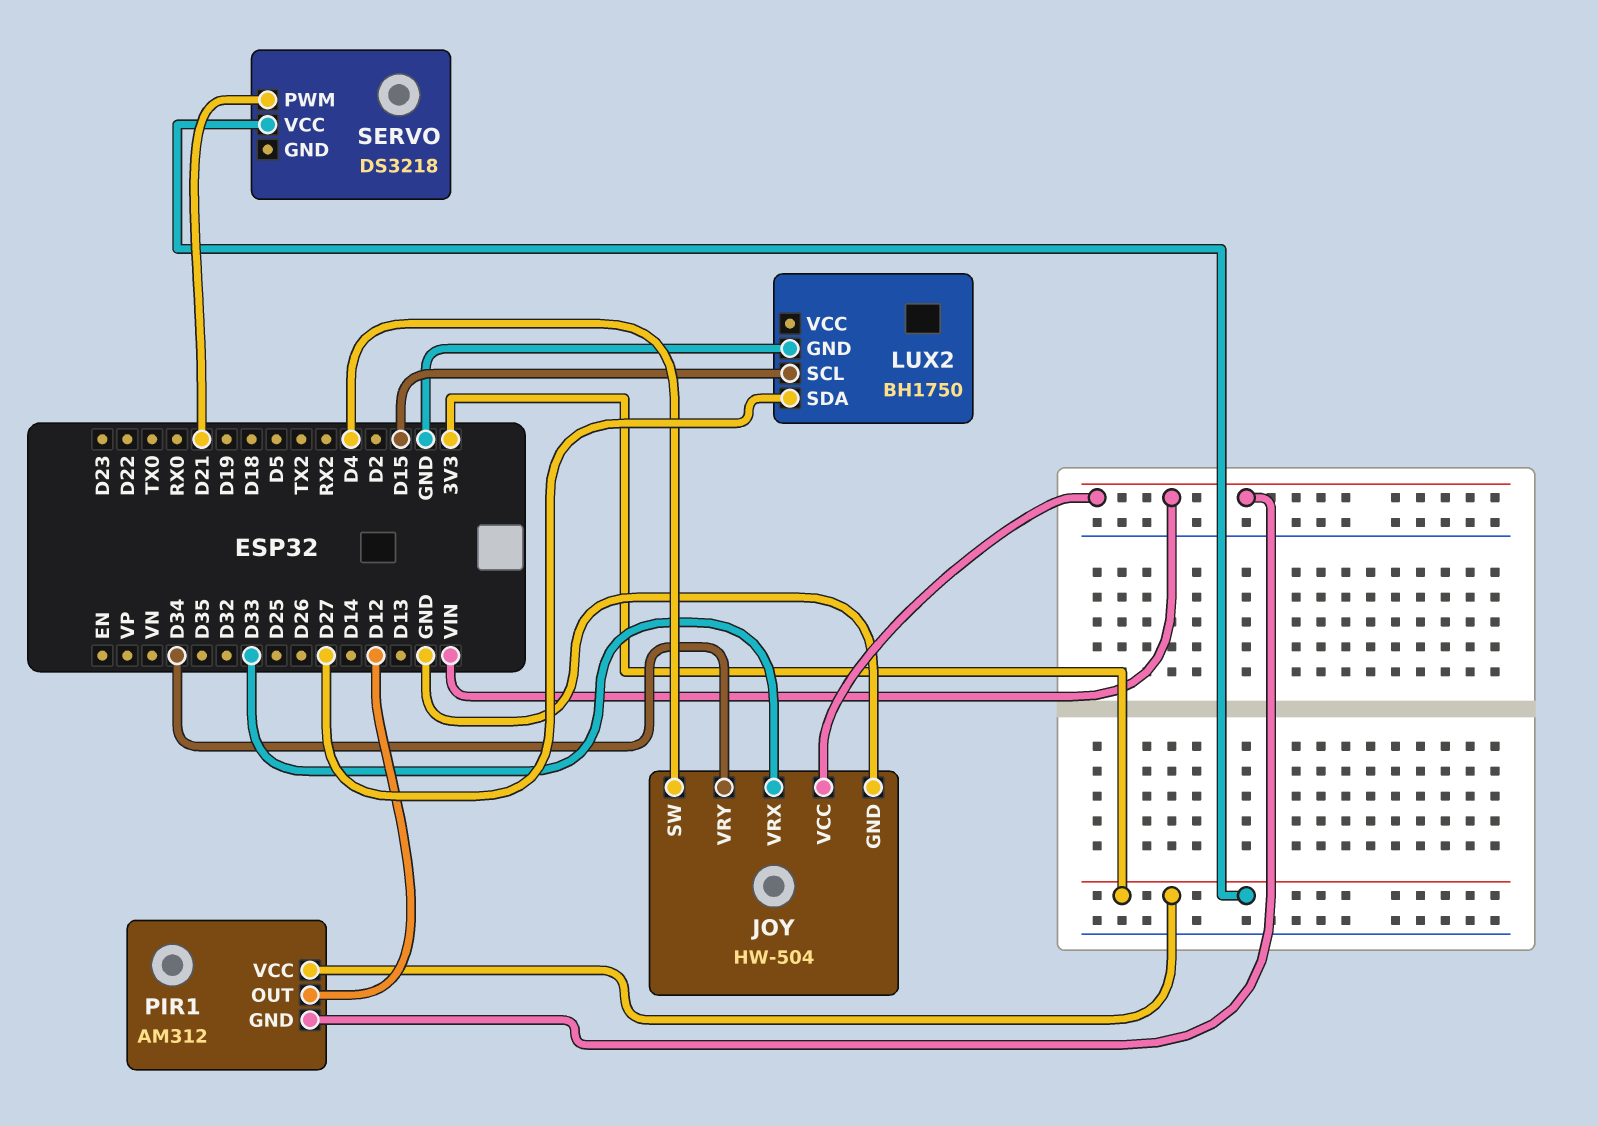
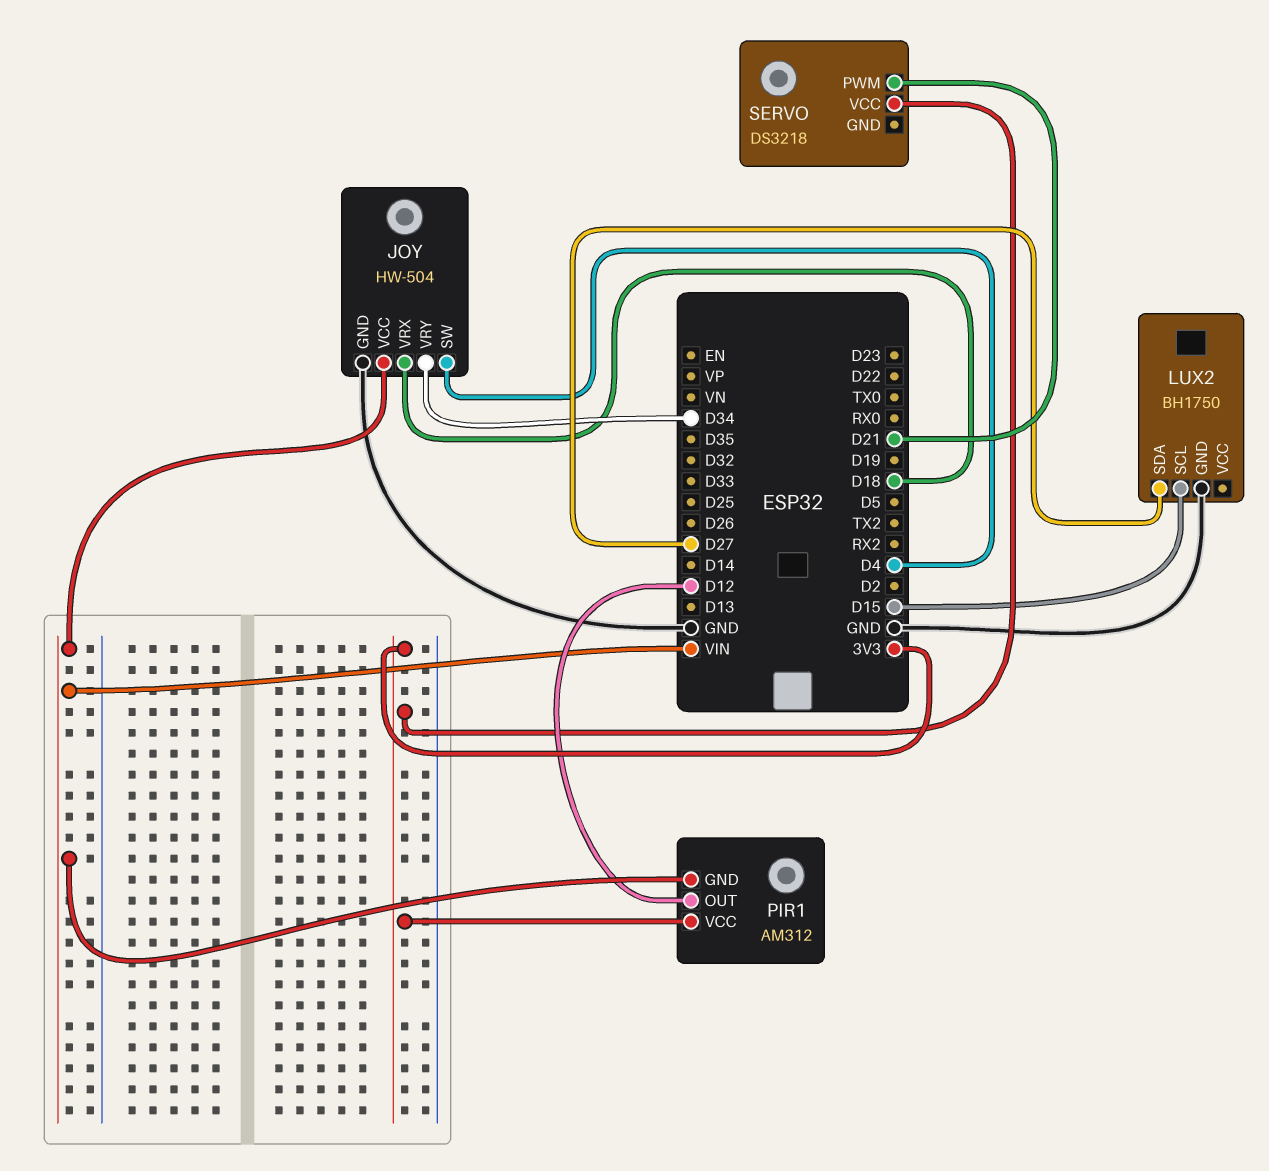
JOY pin VRX: D33 -> D18

